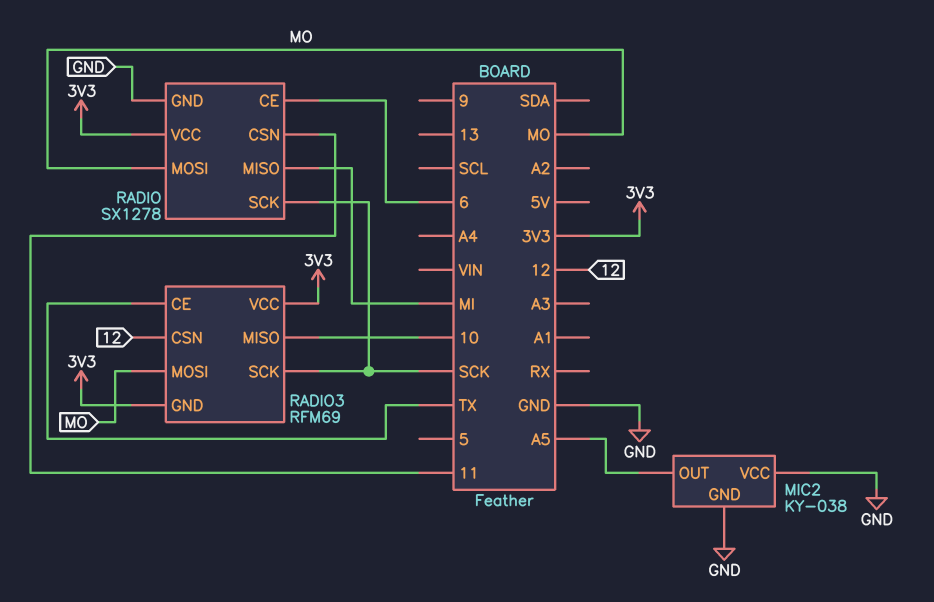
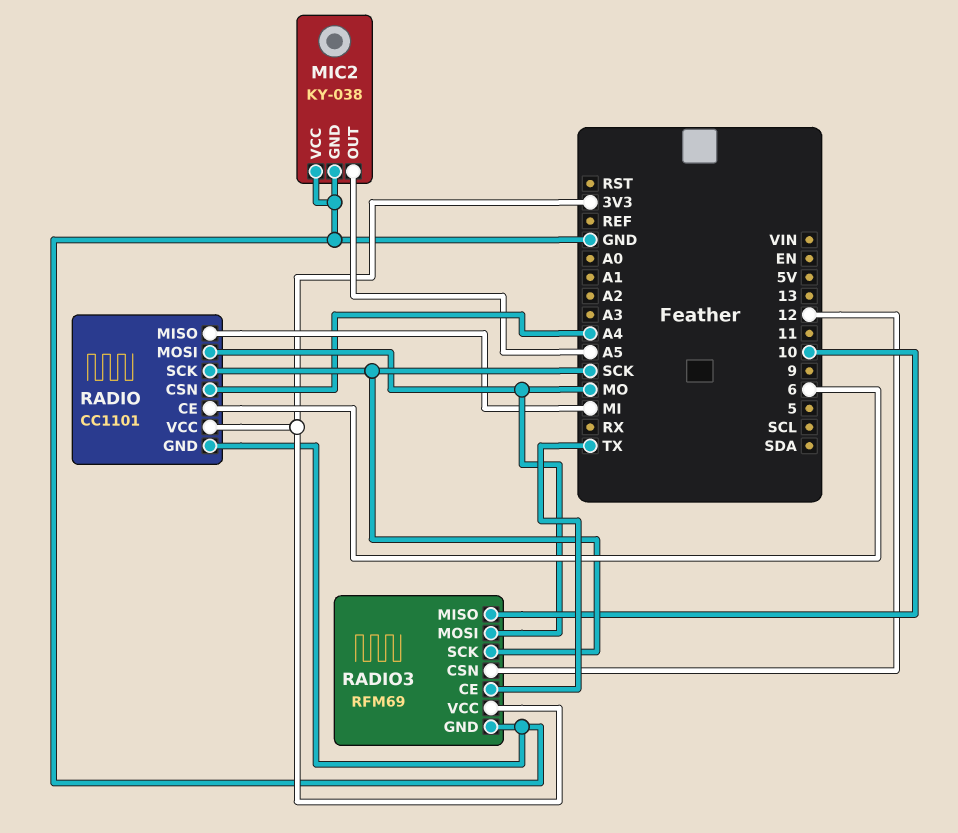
RADIO: SX1278 -> CC1101
RADIO pin CSN: 11 -> A4
RADIO3 pin GND: 3V3 -> GND

